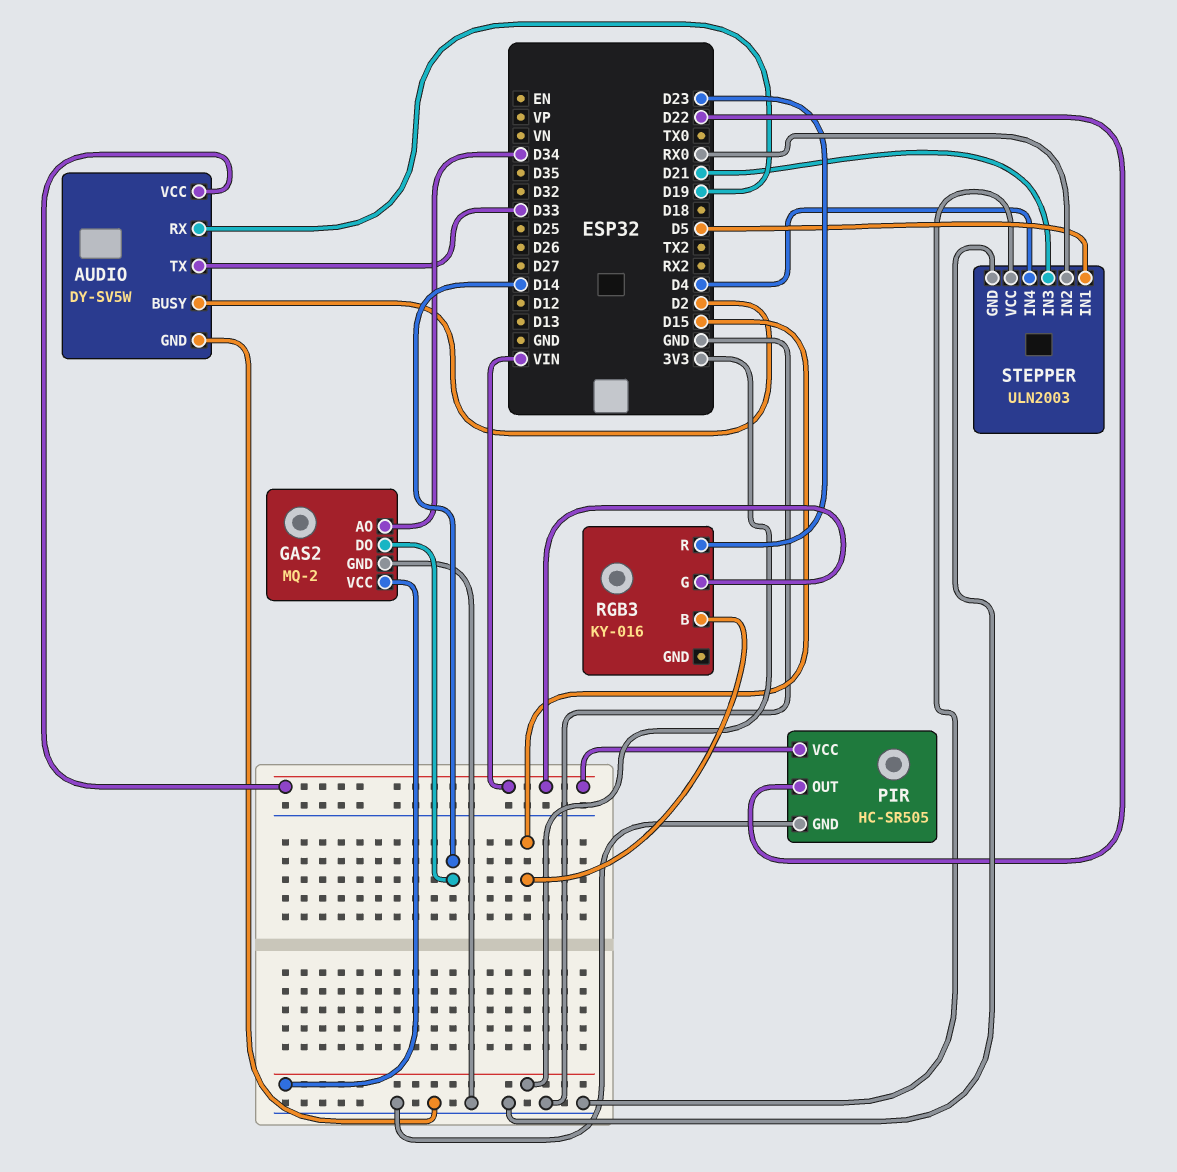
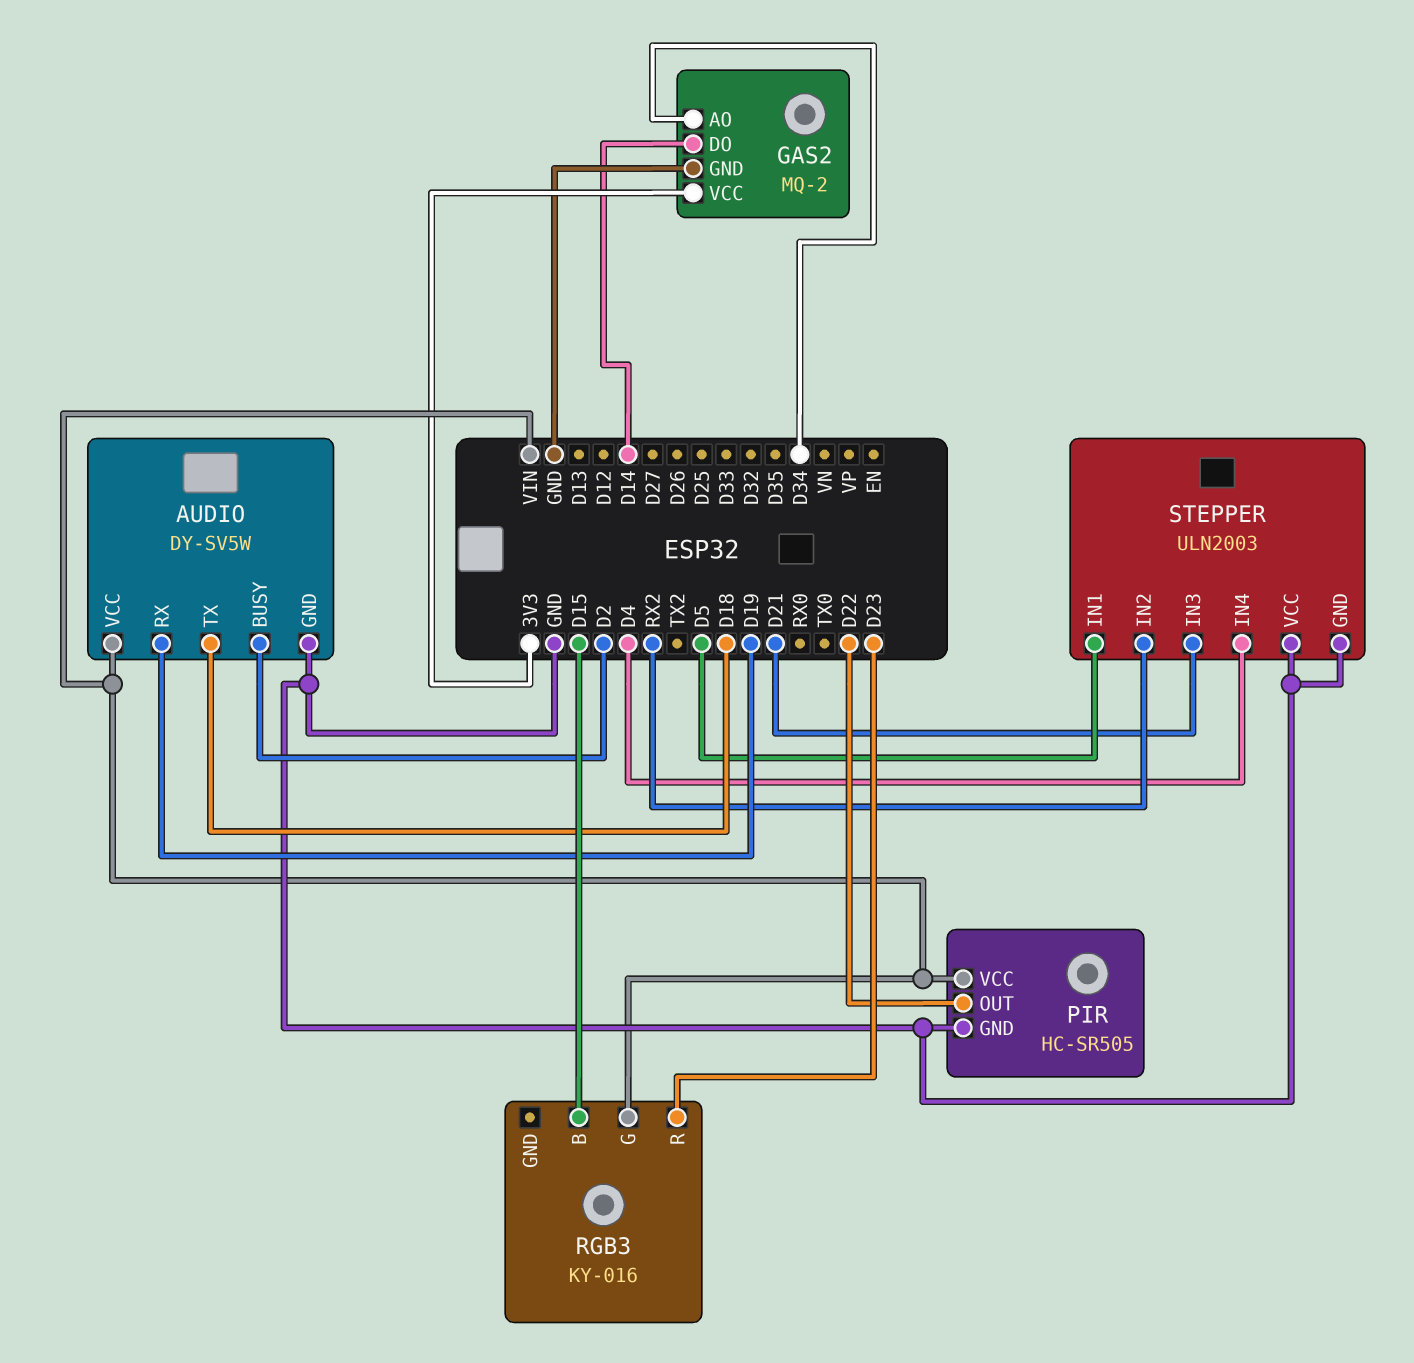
AUDIO pin TX: D33 -> D18
STEPPER pin IN2: RX0 -> RX2

